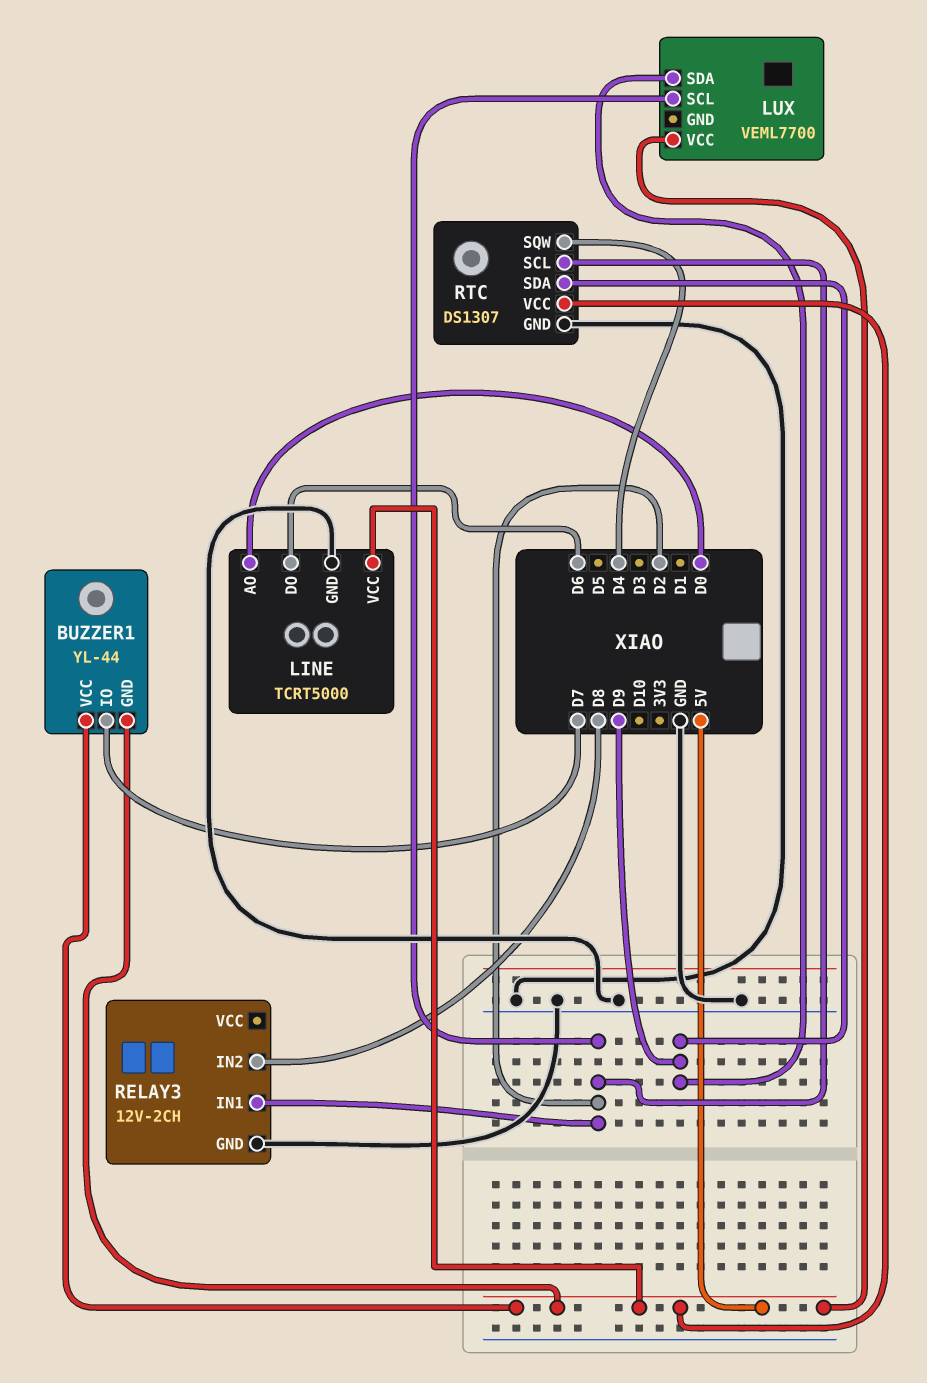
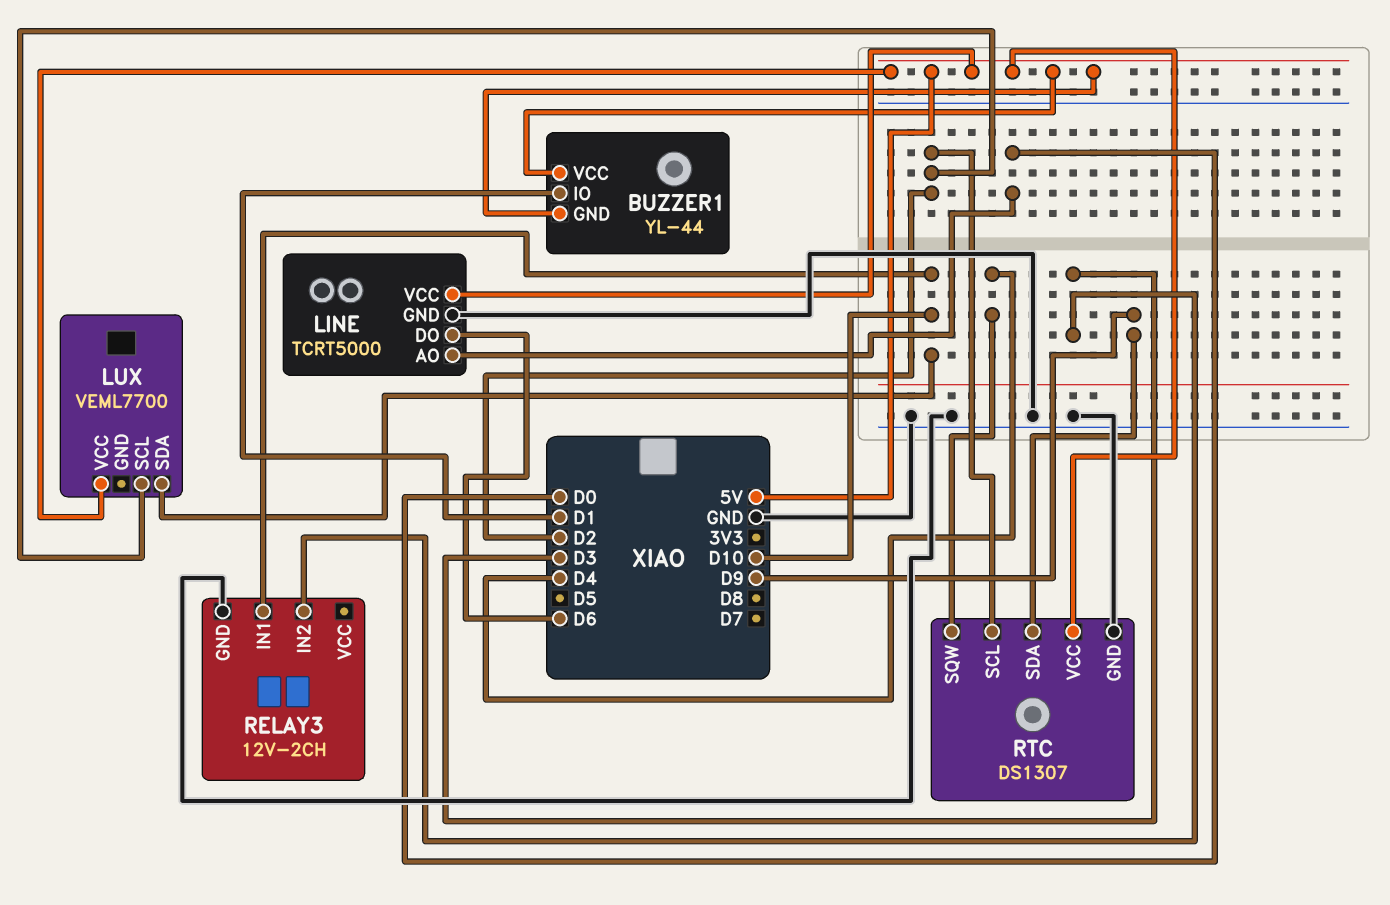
BUZZER1 pin IO: D7 -> D1
LUX pin SDA: D9 -> D10
RELAY3 pin IN1: D2 -> D10
RELAY3 pin IN2: D8 -> D3

